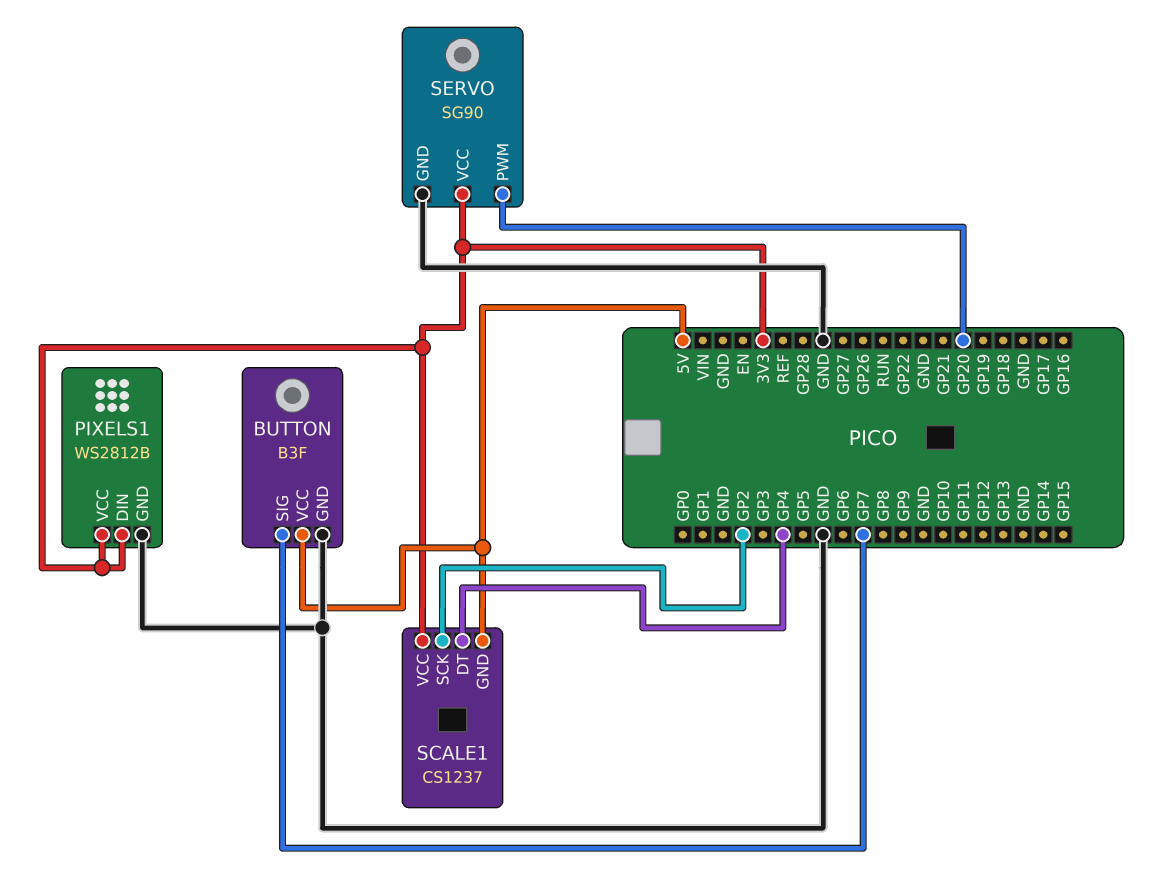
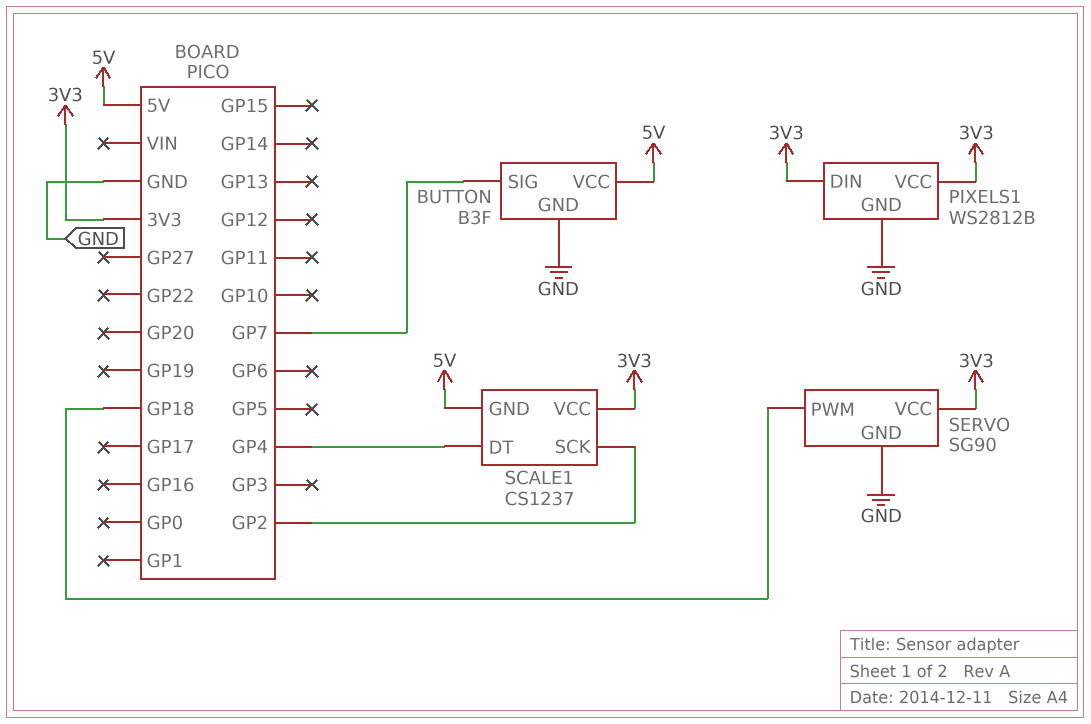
SERVO pin PWM: GP20 -> GP18

